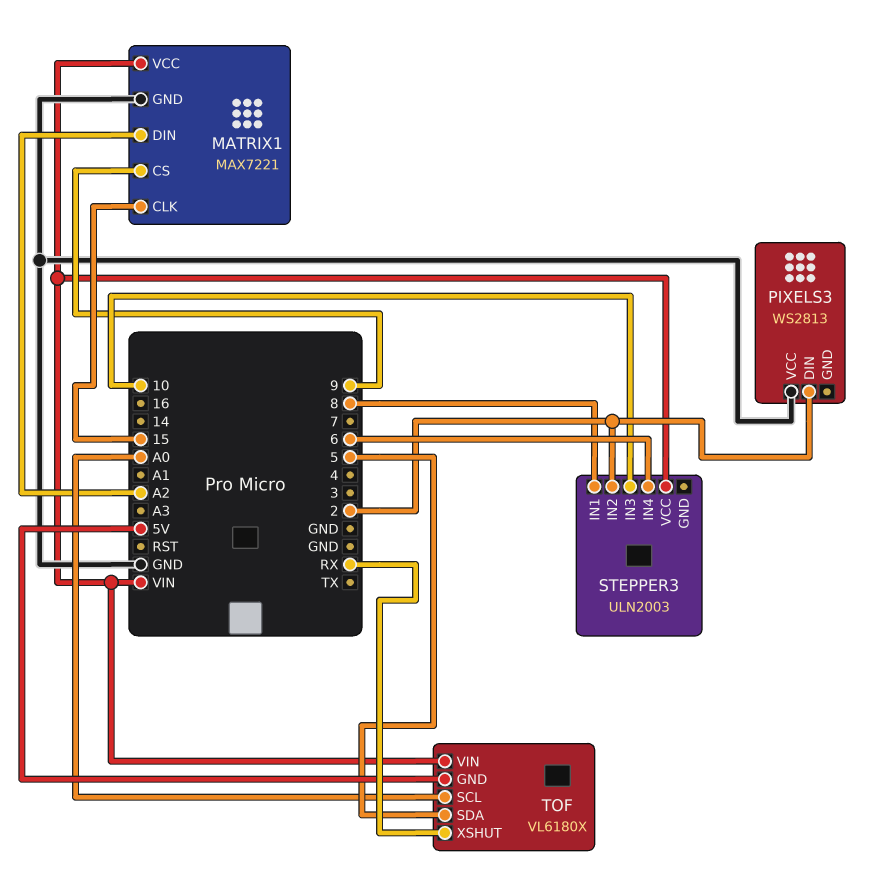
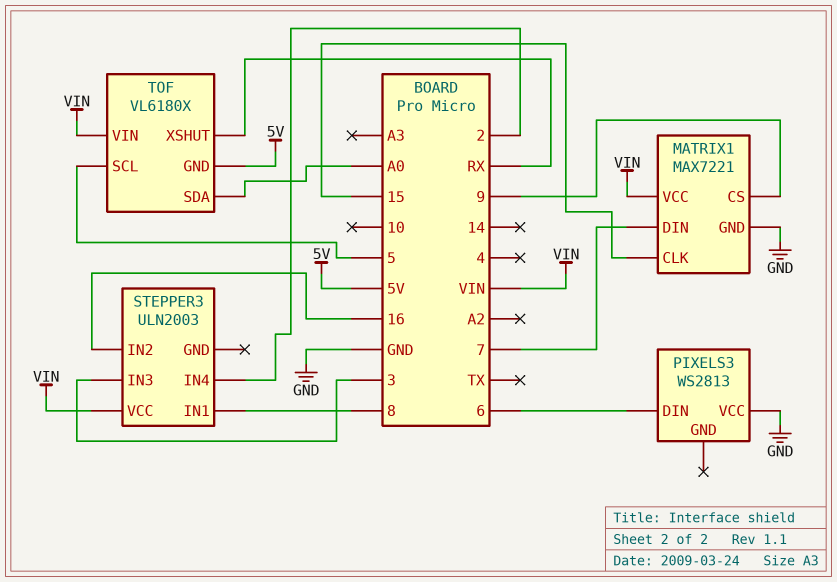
MATRIX1 pin DIN: A2 -> 7
PIXELS3 pin DIN: 2 -> 6
STEPPER3 pin IN2: 2 -> 16
STEPPER3 pin IN3: 10 -> 3
STEPPER3 pin IN4: 6 -> 2
TOF pin SCL: A0 -> 5
TOF pin SDA: 5 -> A0

